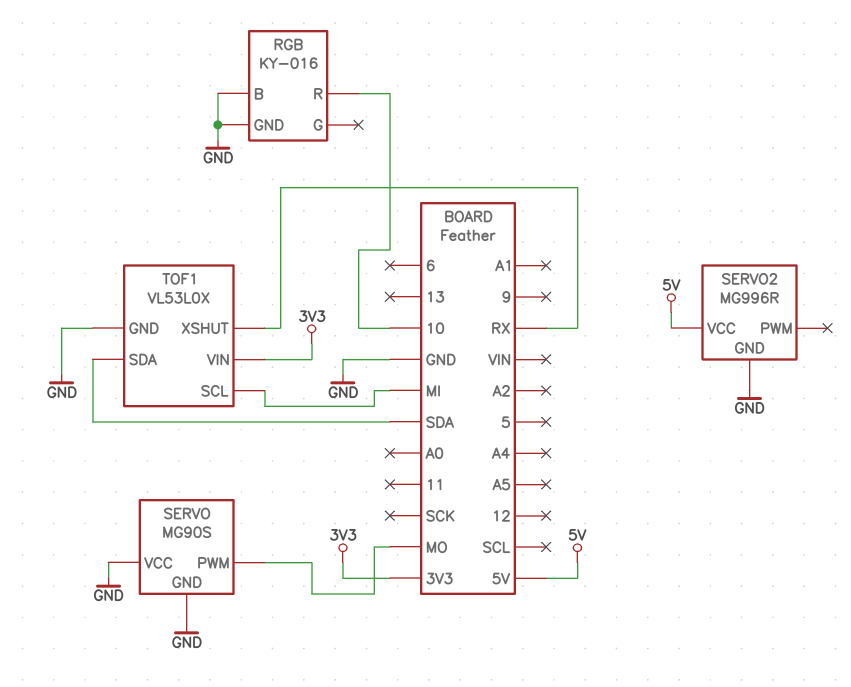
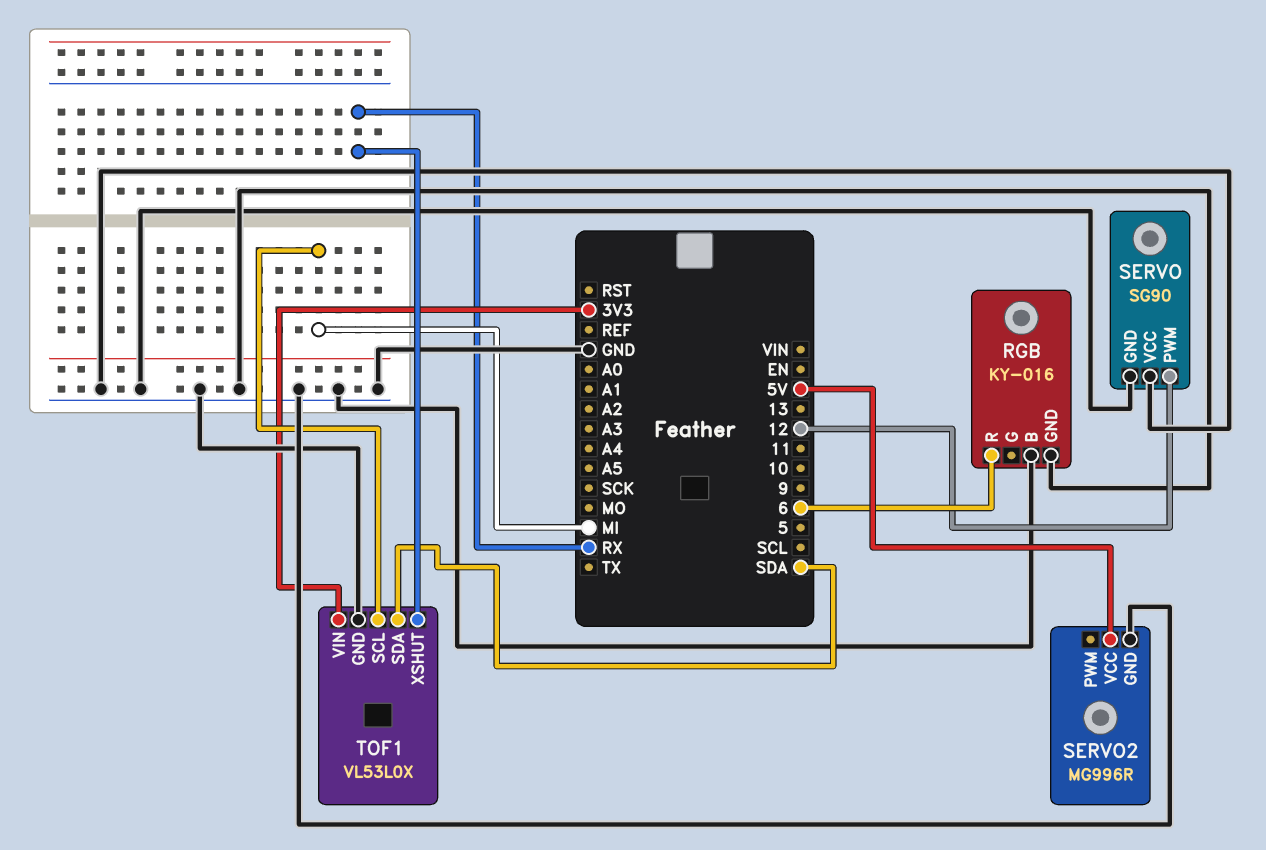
RGB pin R: 10 -> 6
SERVO: MG90S -> SG90
SERVO pin PWM: MO -> 12

